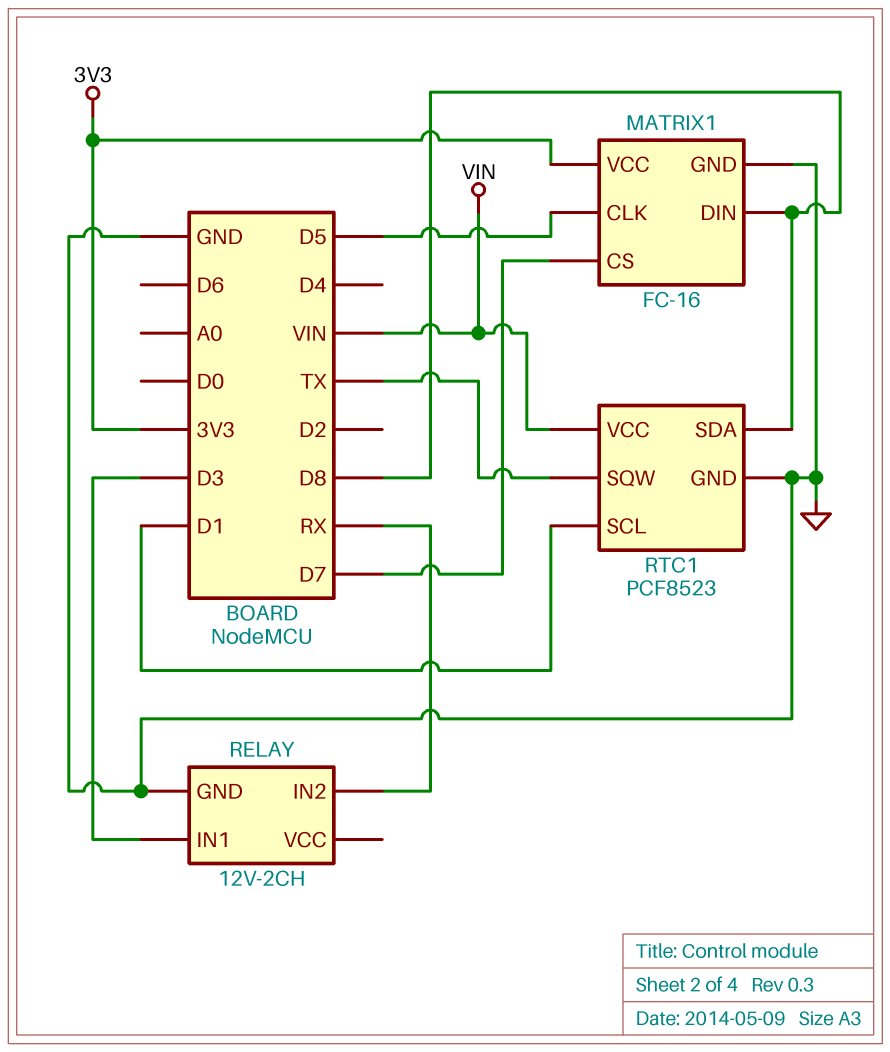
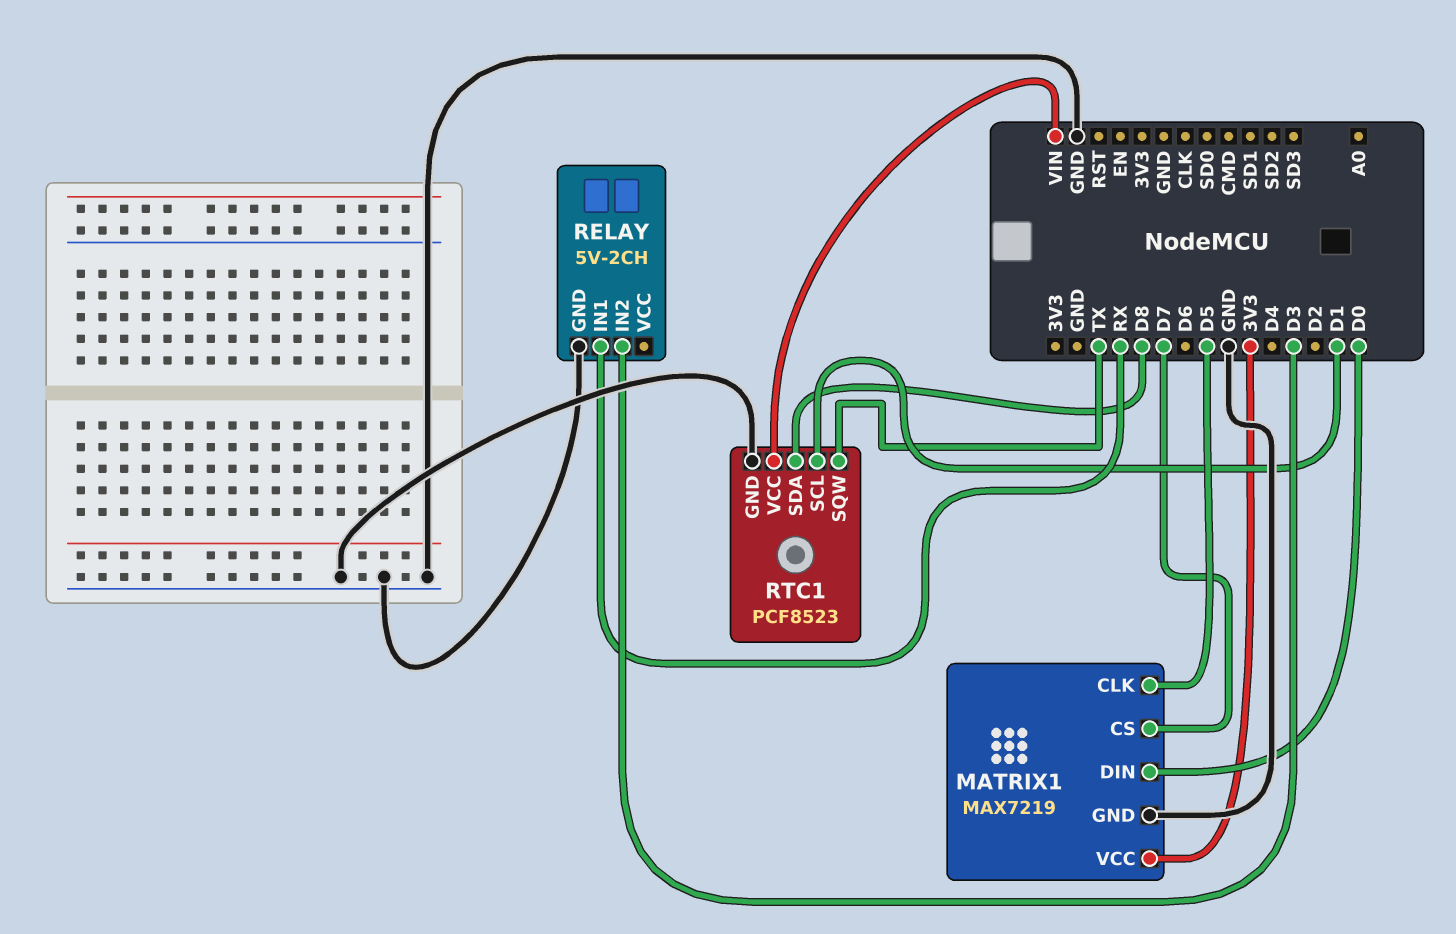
MATRIX1: FC-16 -> MAX7219
MATRIX1 pin DIN: D8 -> D0
RELAY: 12V-2CH -> 5V-2CH
RELAY pin IN1: D3 -> RX
RELAY pin IN2: RX -> D3

